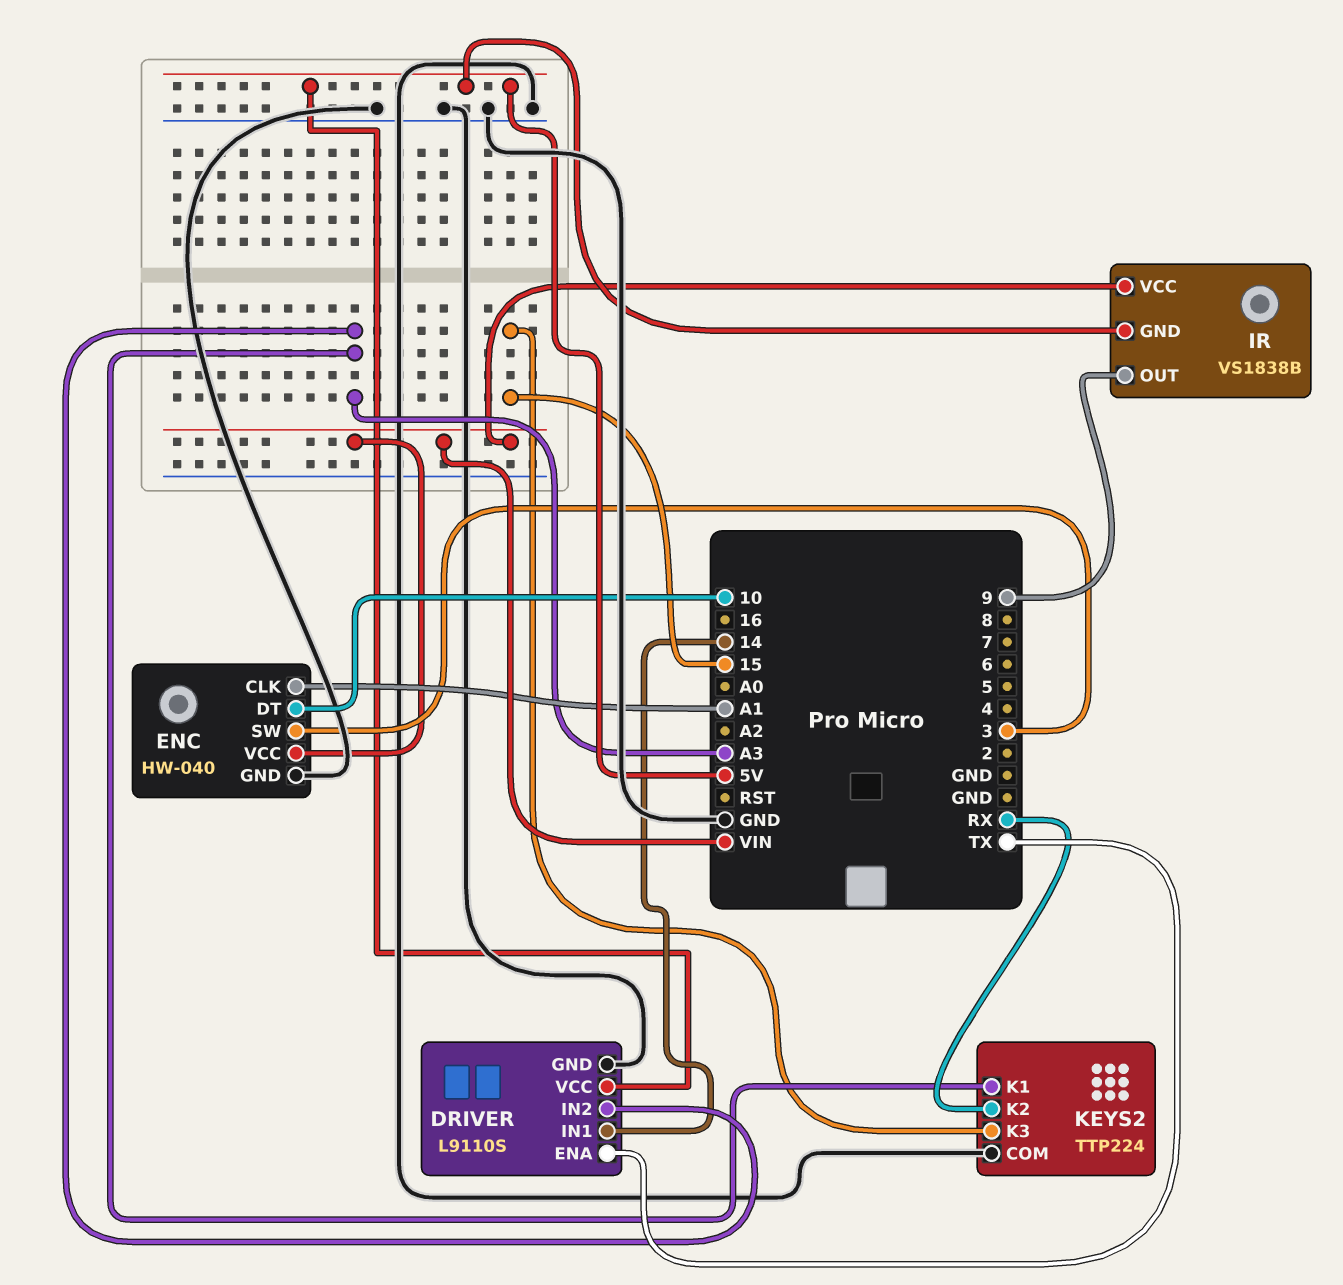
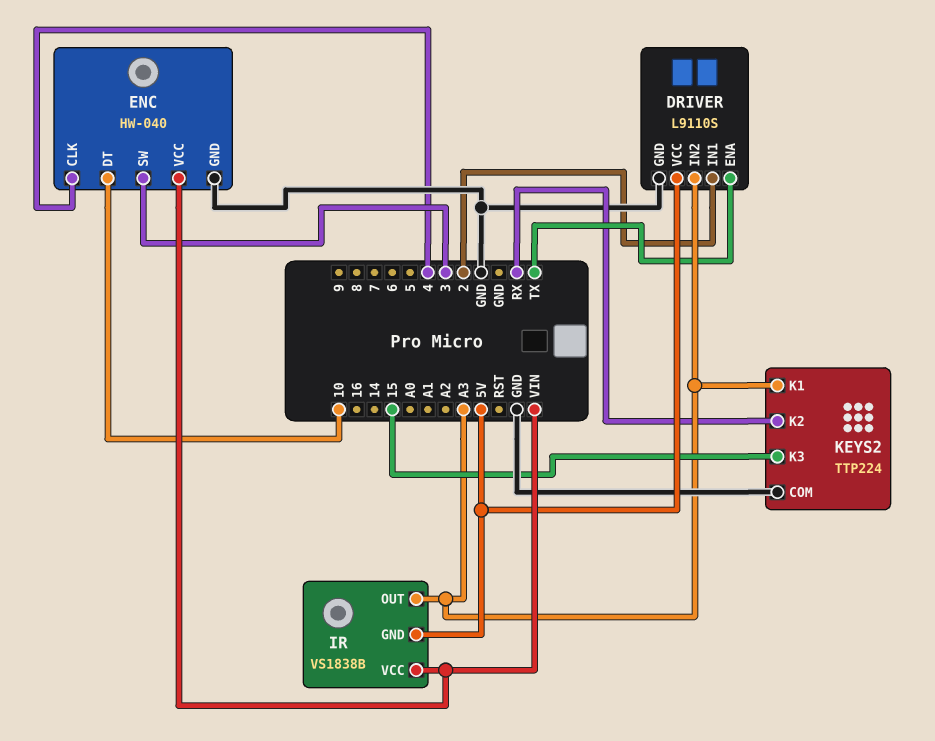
DRIVER pin IN1: 14 -> 2
ENC pin CLK: A1 -> 4
IR pin OUT: 9 -> A3

